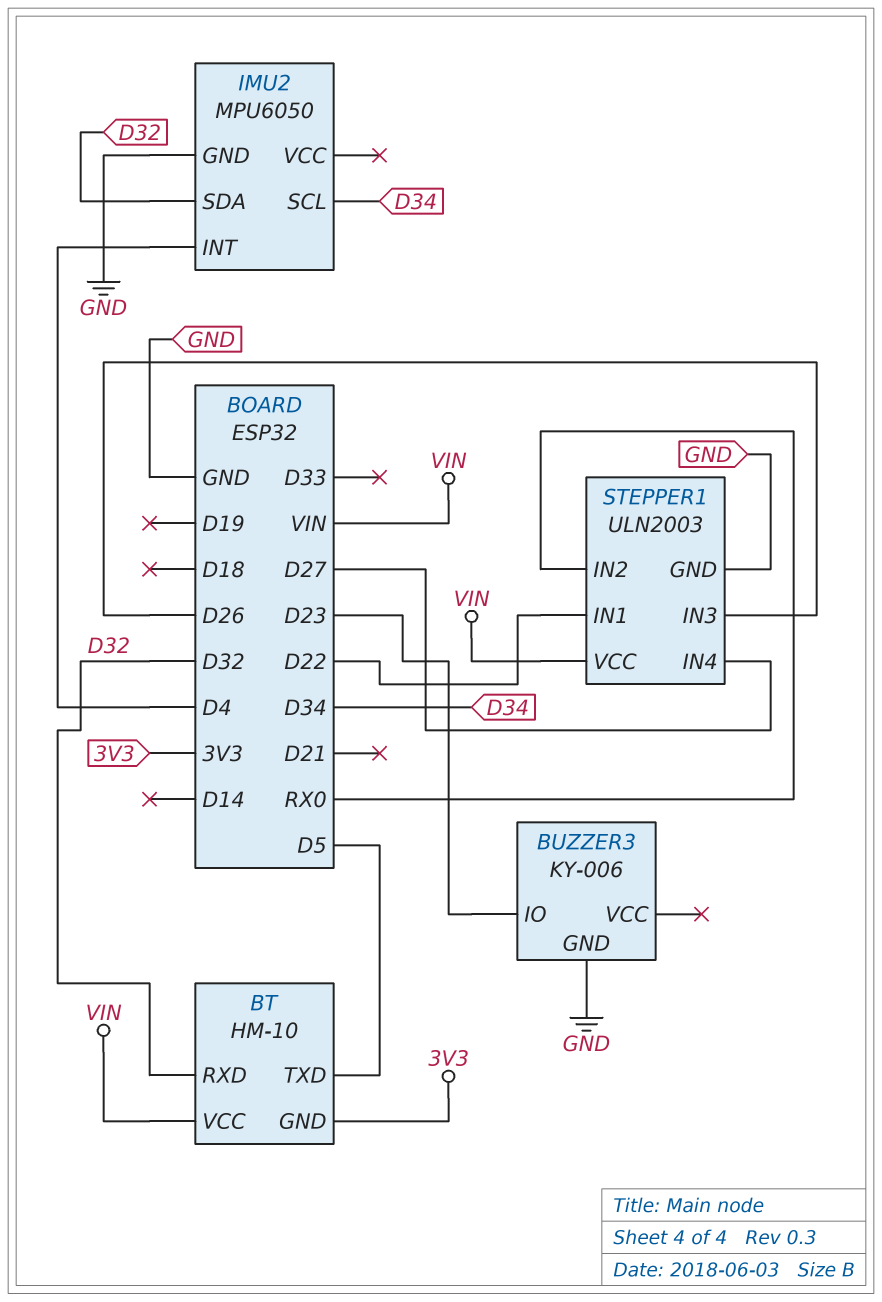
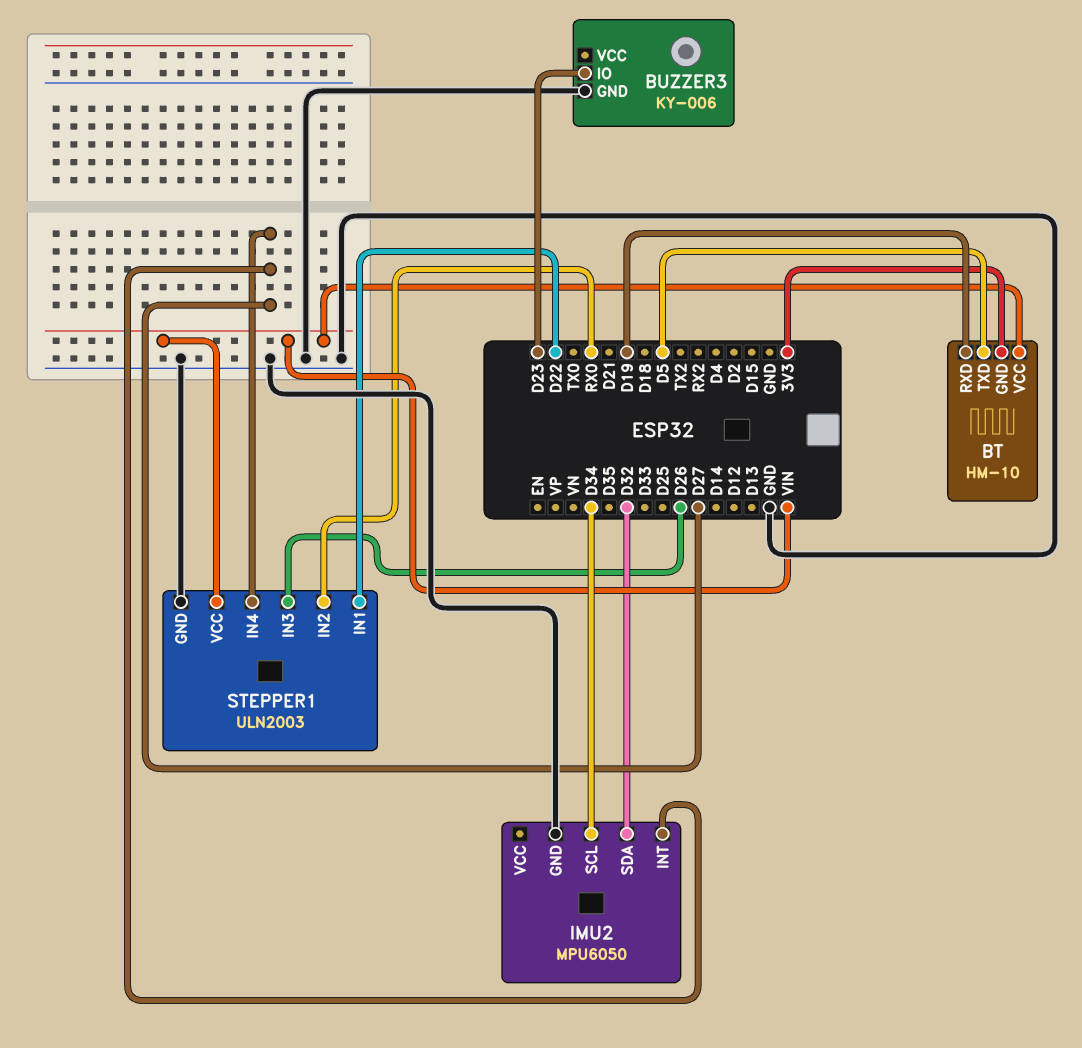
BT pin RXD: D32 -> D19
IMU2 pin INT: D4 -> D27

